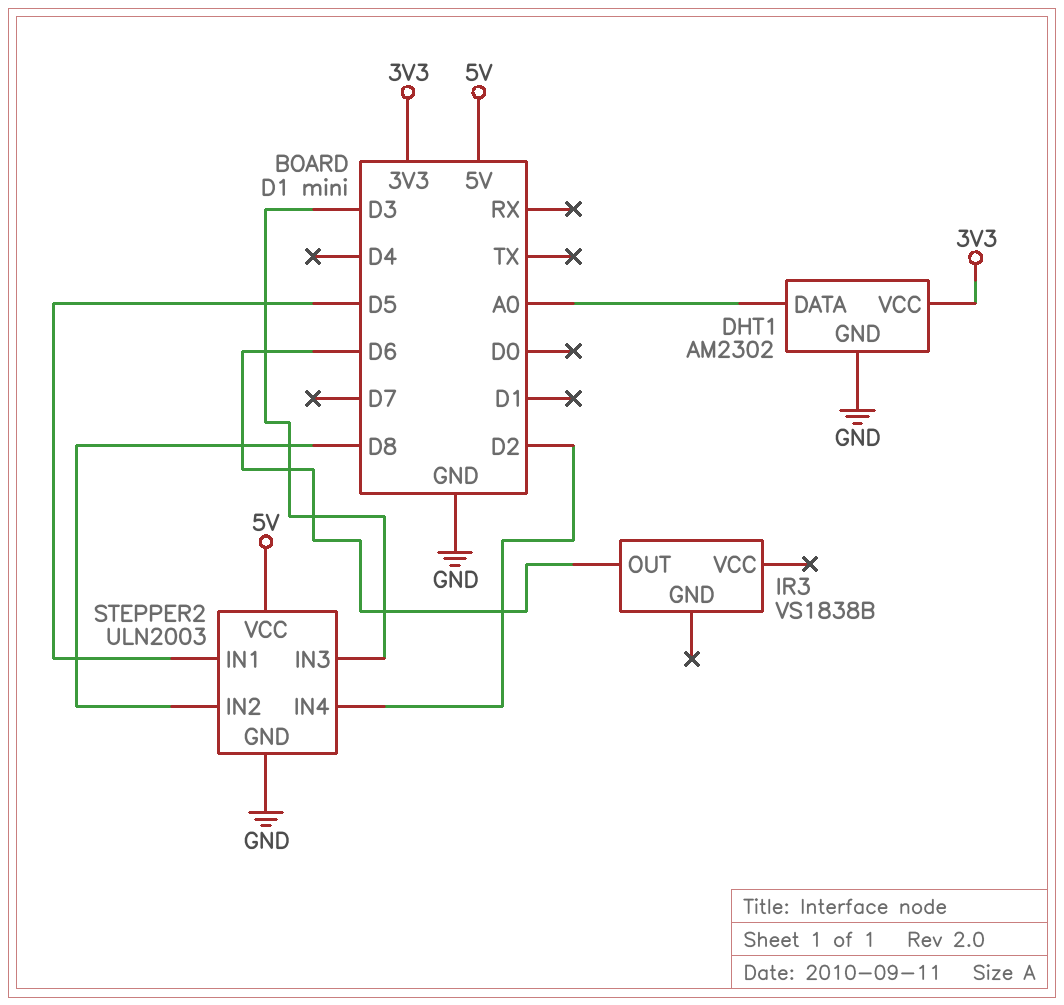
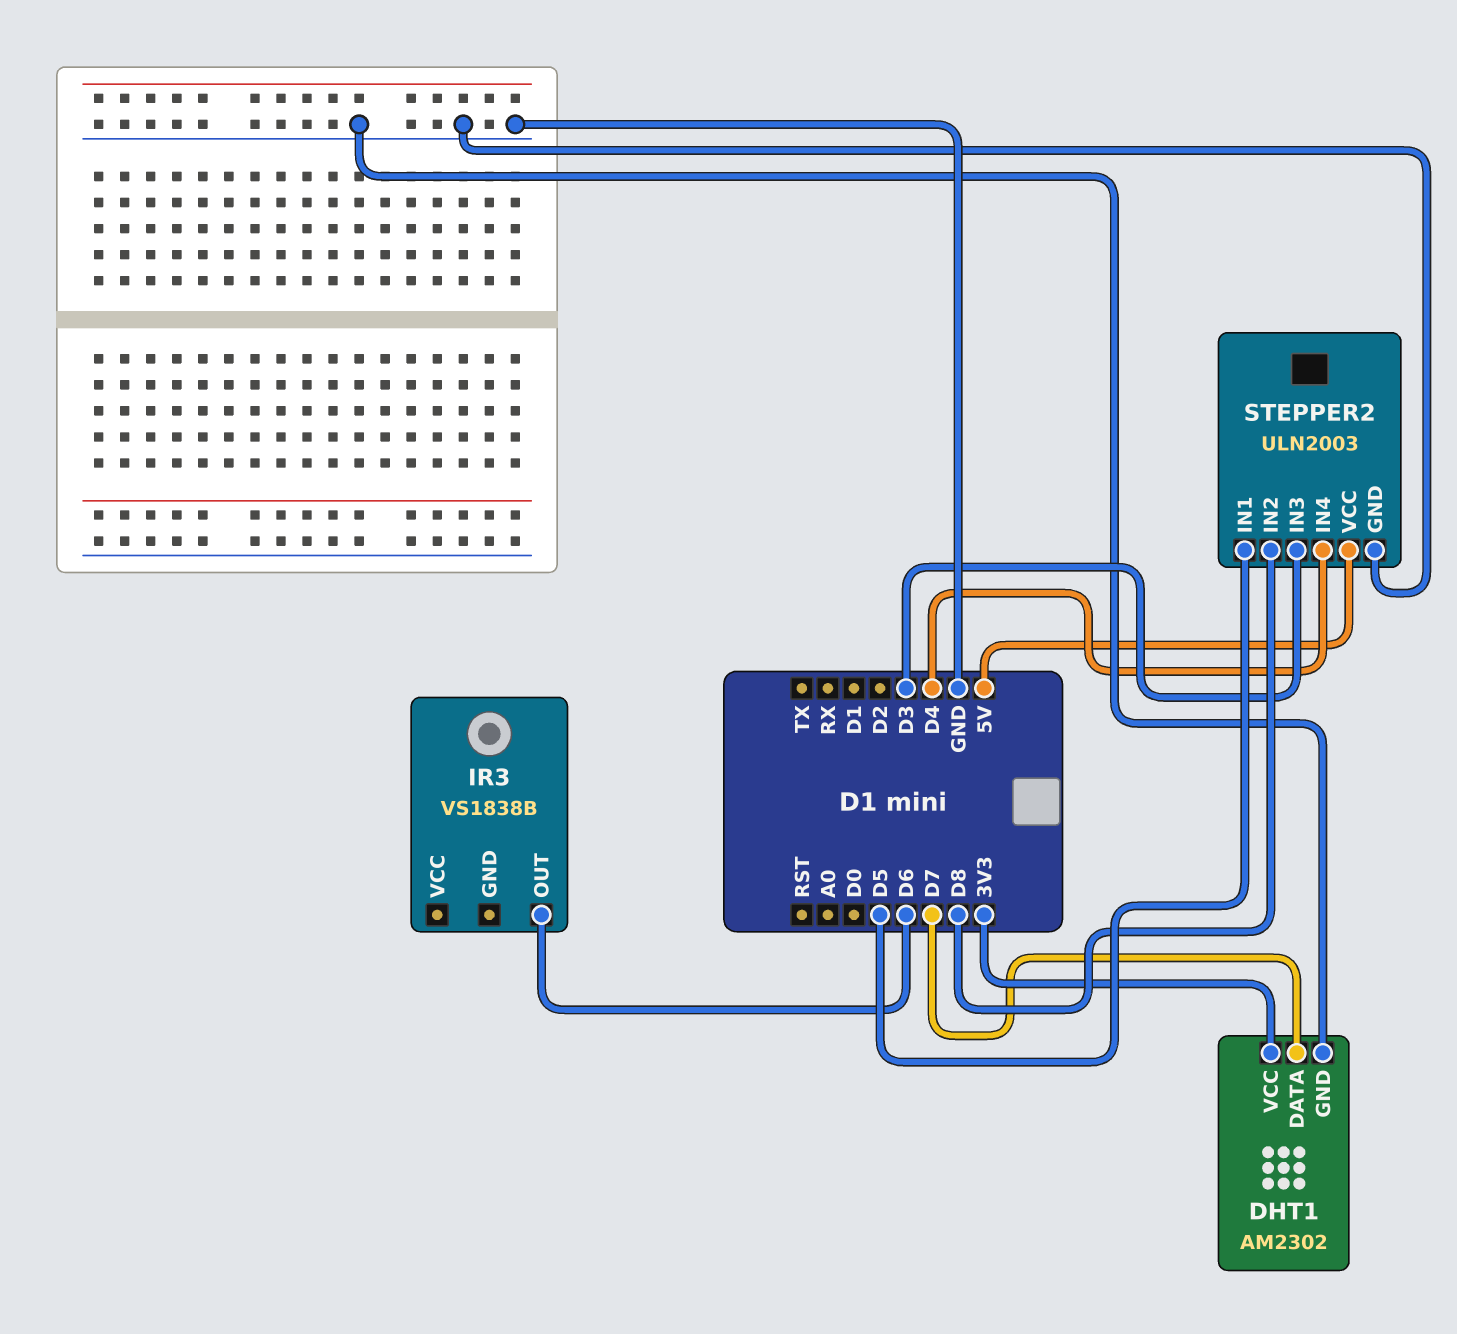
DHT1 pin DATA: A0 -> D7
STEPPER2 pin IN4: D2 -> D4

